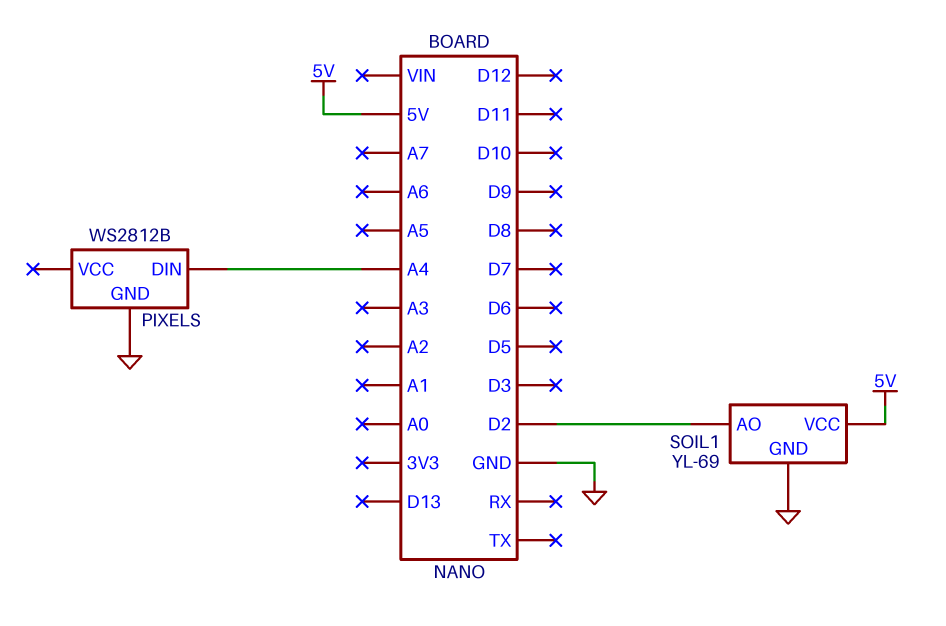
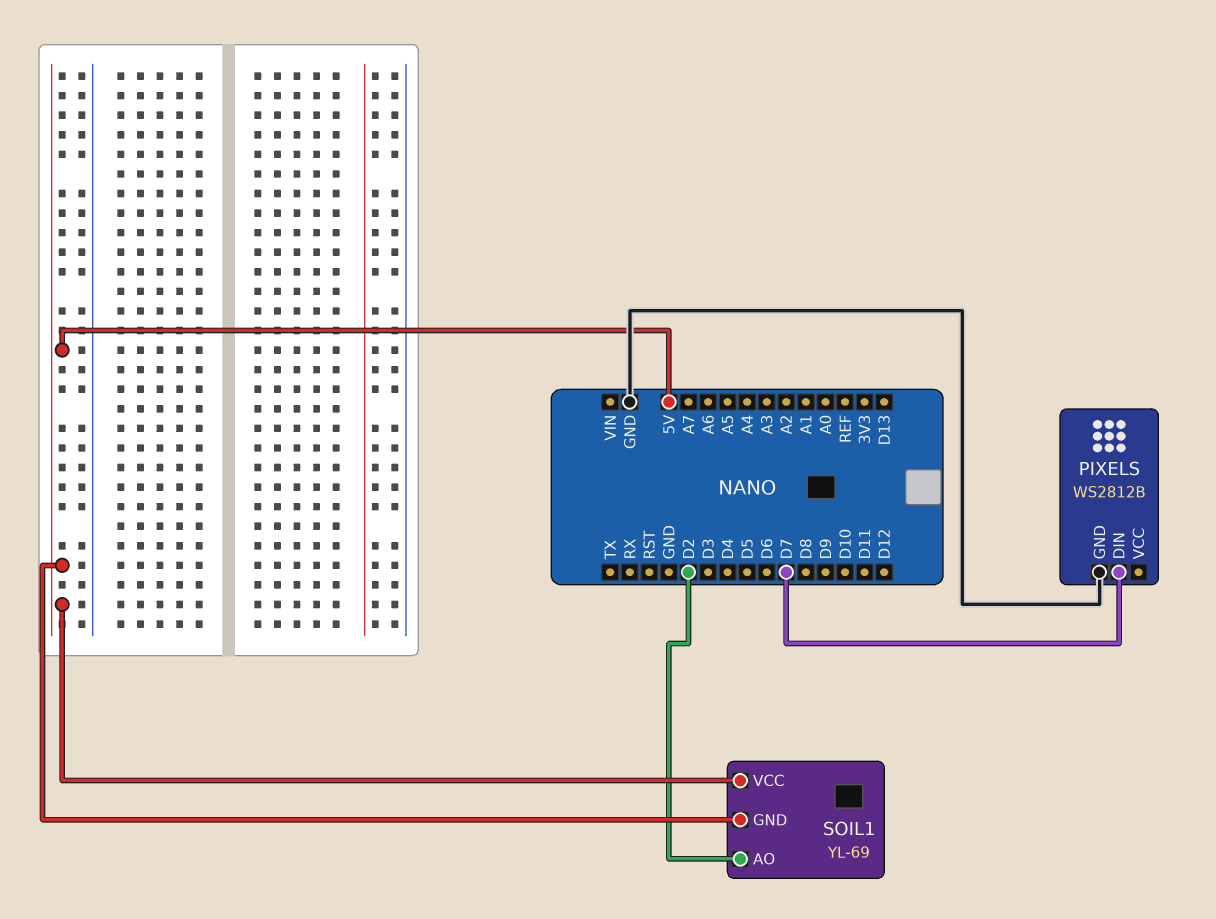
PIXELS pin DIN: A4 -> D7
SOIL1 pin GND: GND -> 5V

